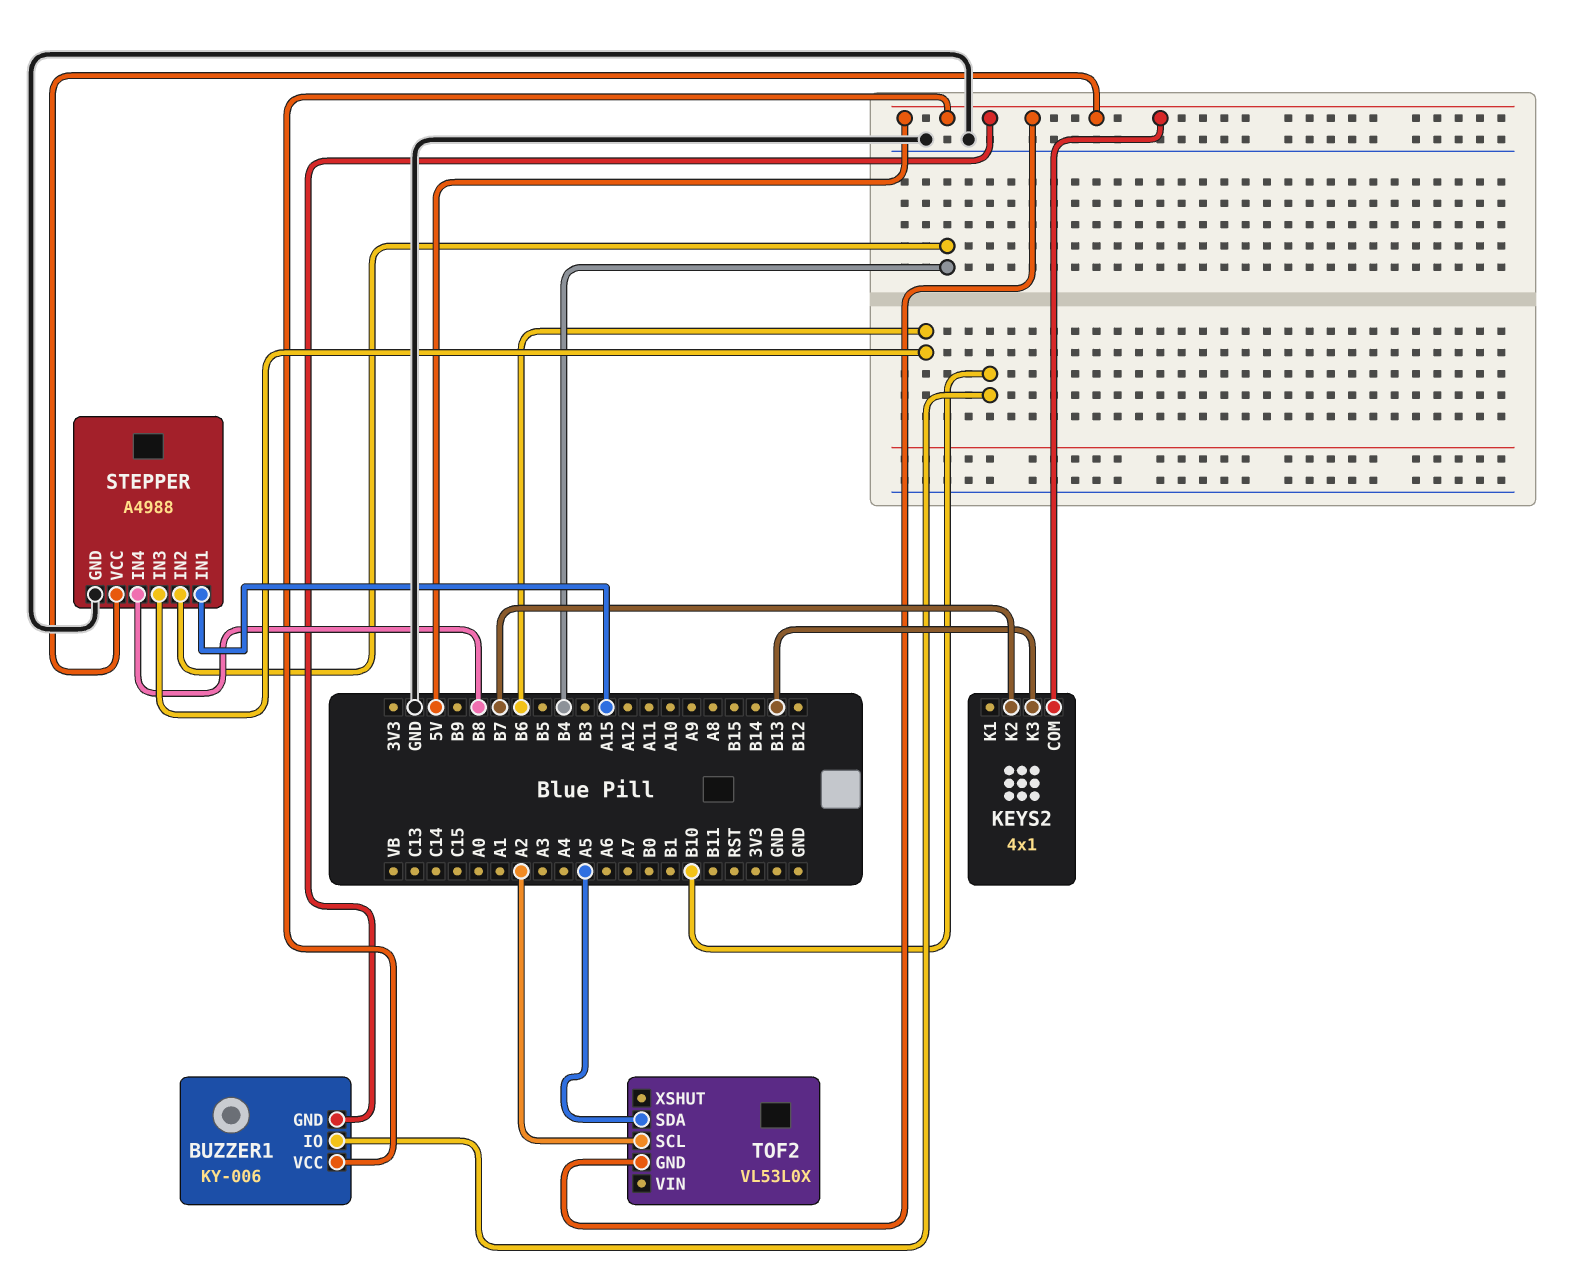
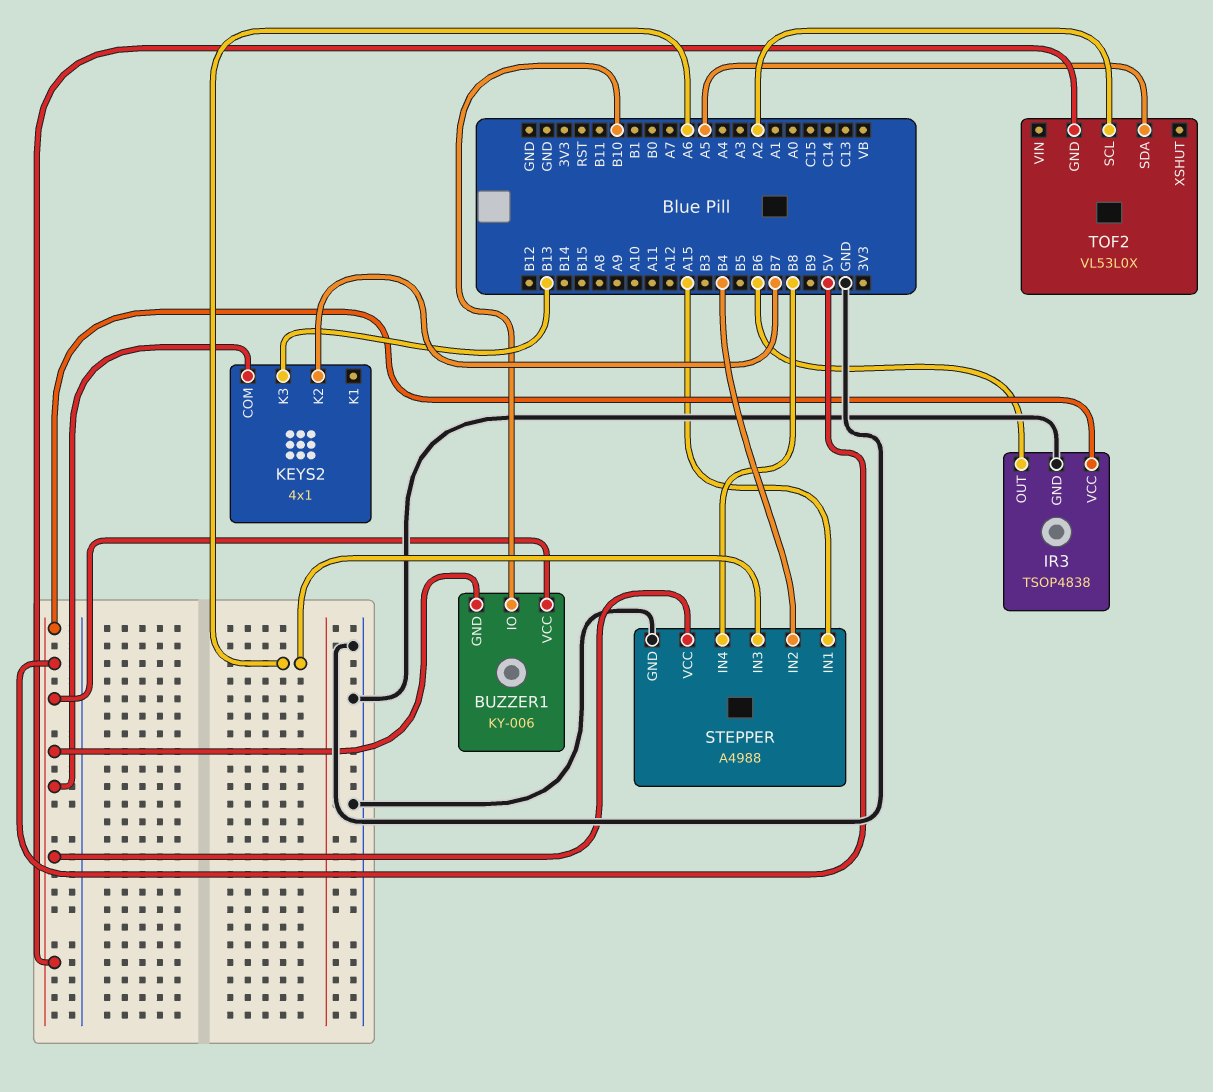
IR3: none -> TSOP4838
IR3 pin GND: none -> GND
IR3 pin OUT: none -> B6
IR3 pin VCC: none -> 5V
STEPPER pin IN3: B6 -> A6

